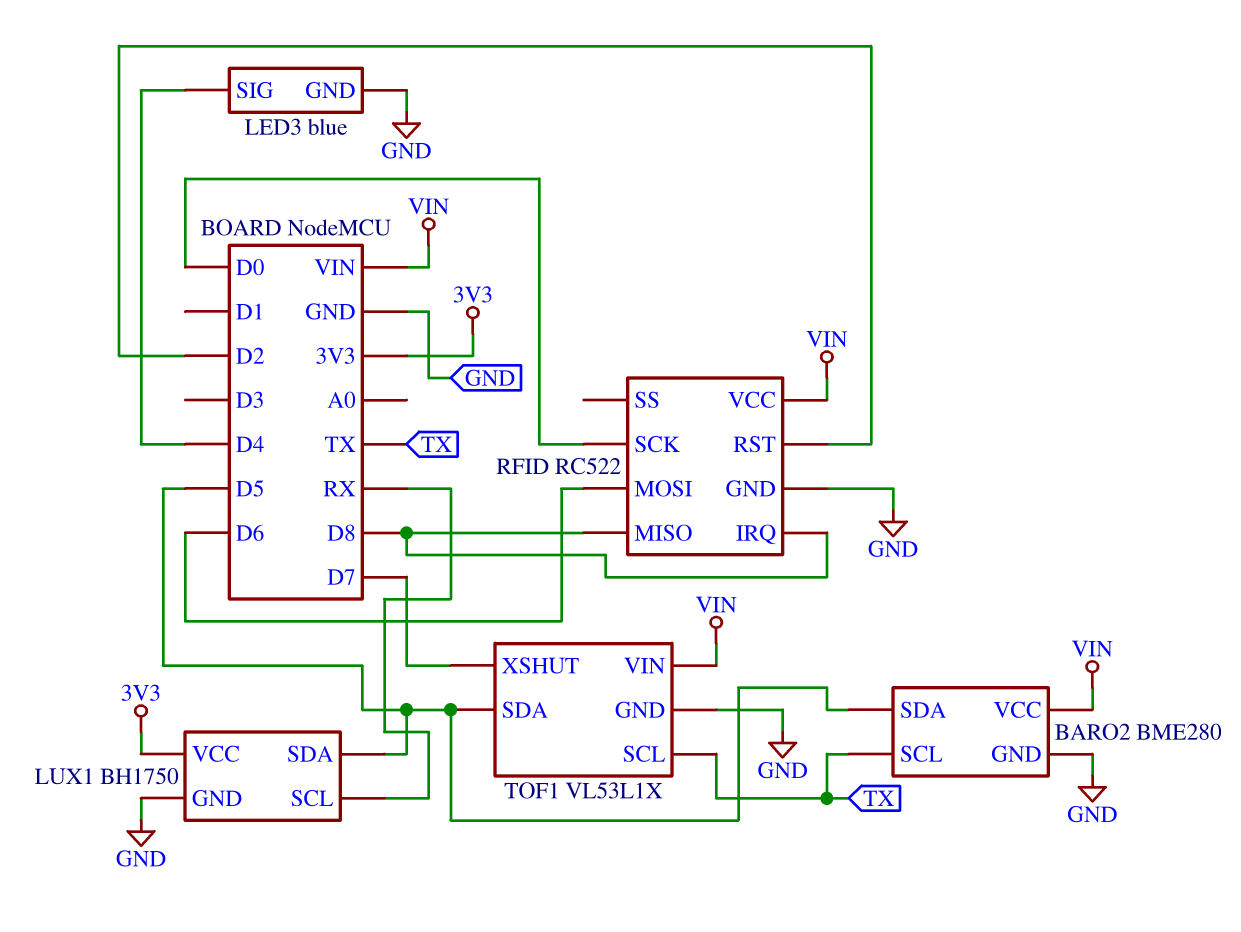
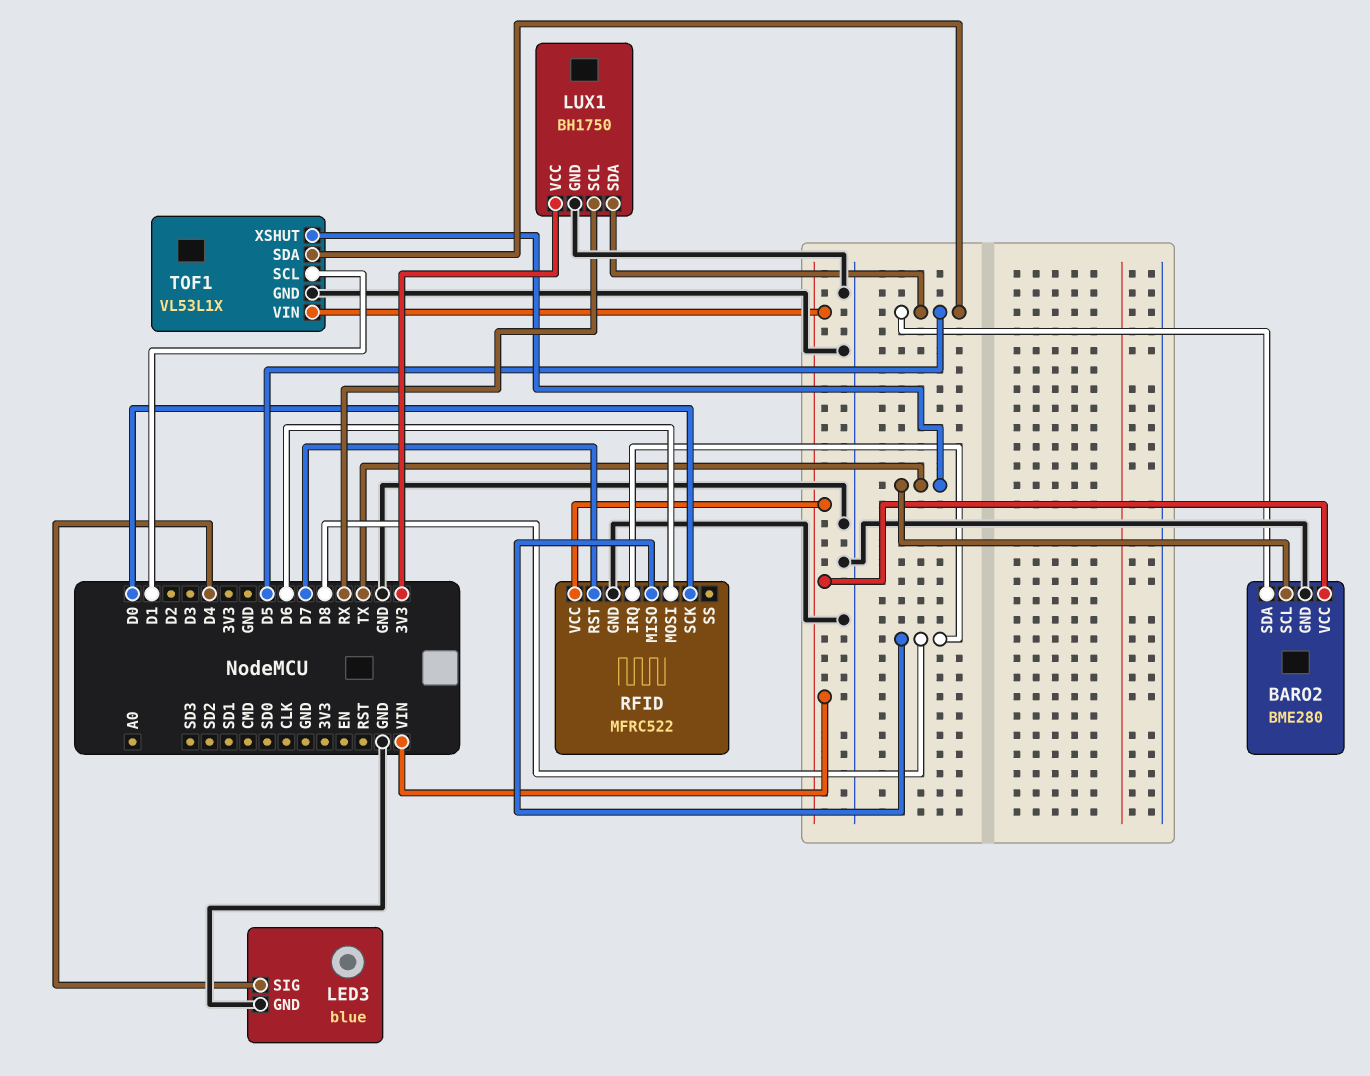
RFID: RC522 -> MFRC522
RFID pin RST: D2 -> D7
TOF1 pin SCL: TX -> D1
TOF1 pin XSHUT: D7 -> TX

